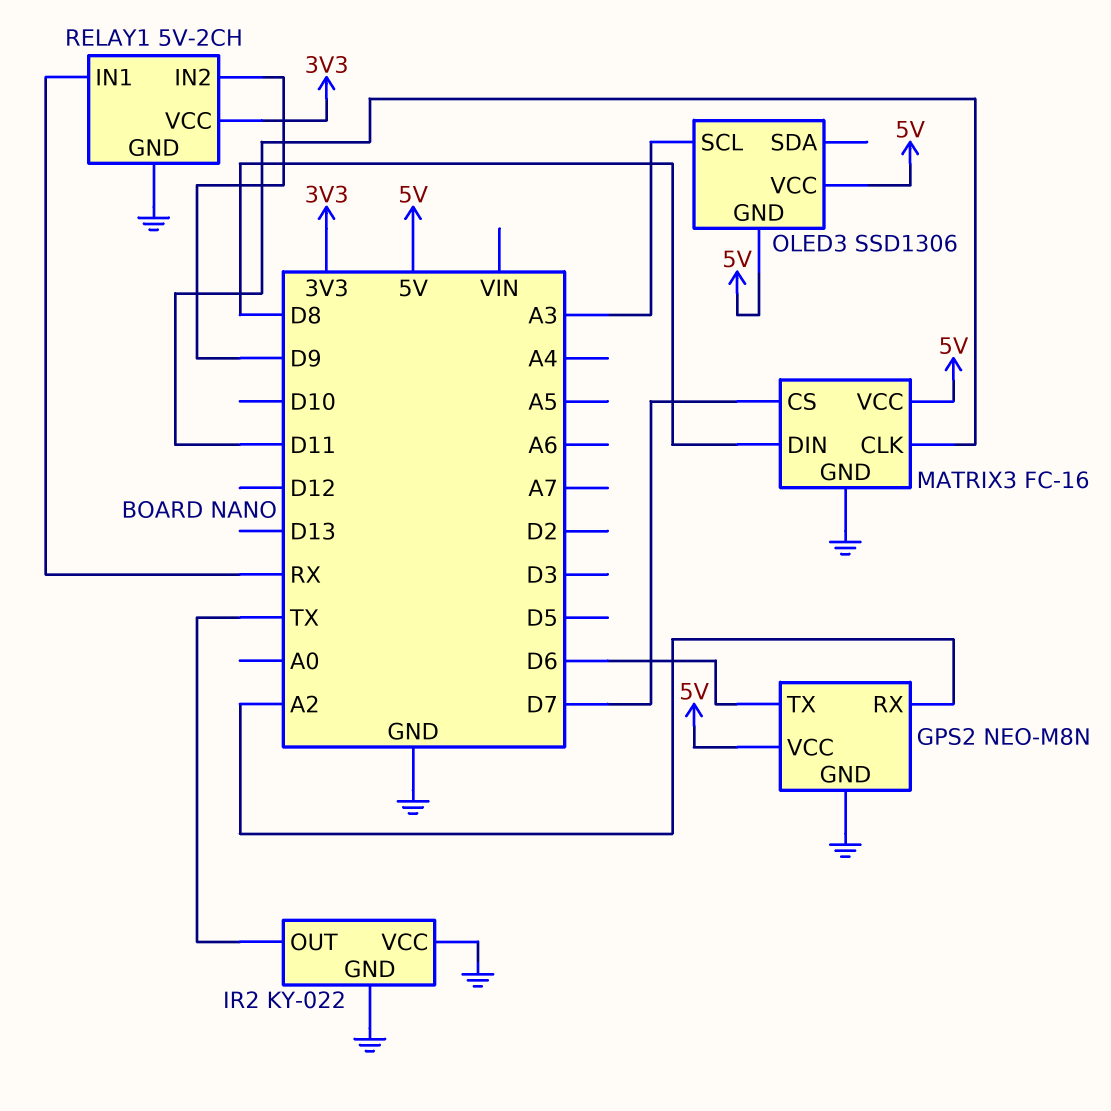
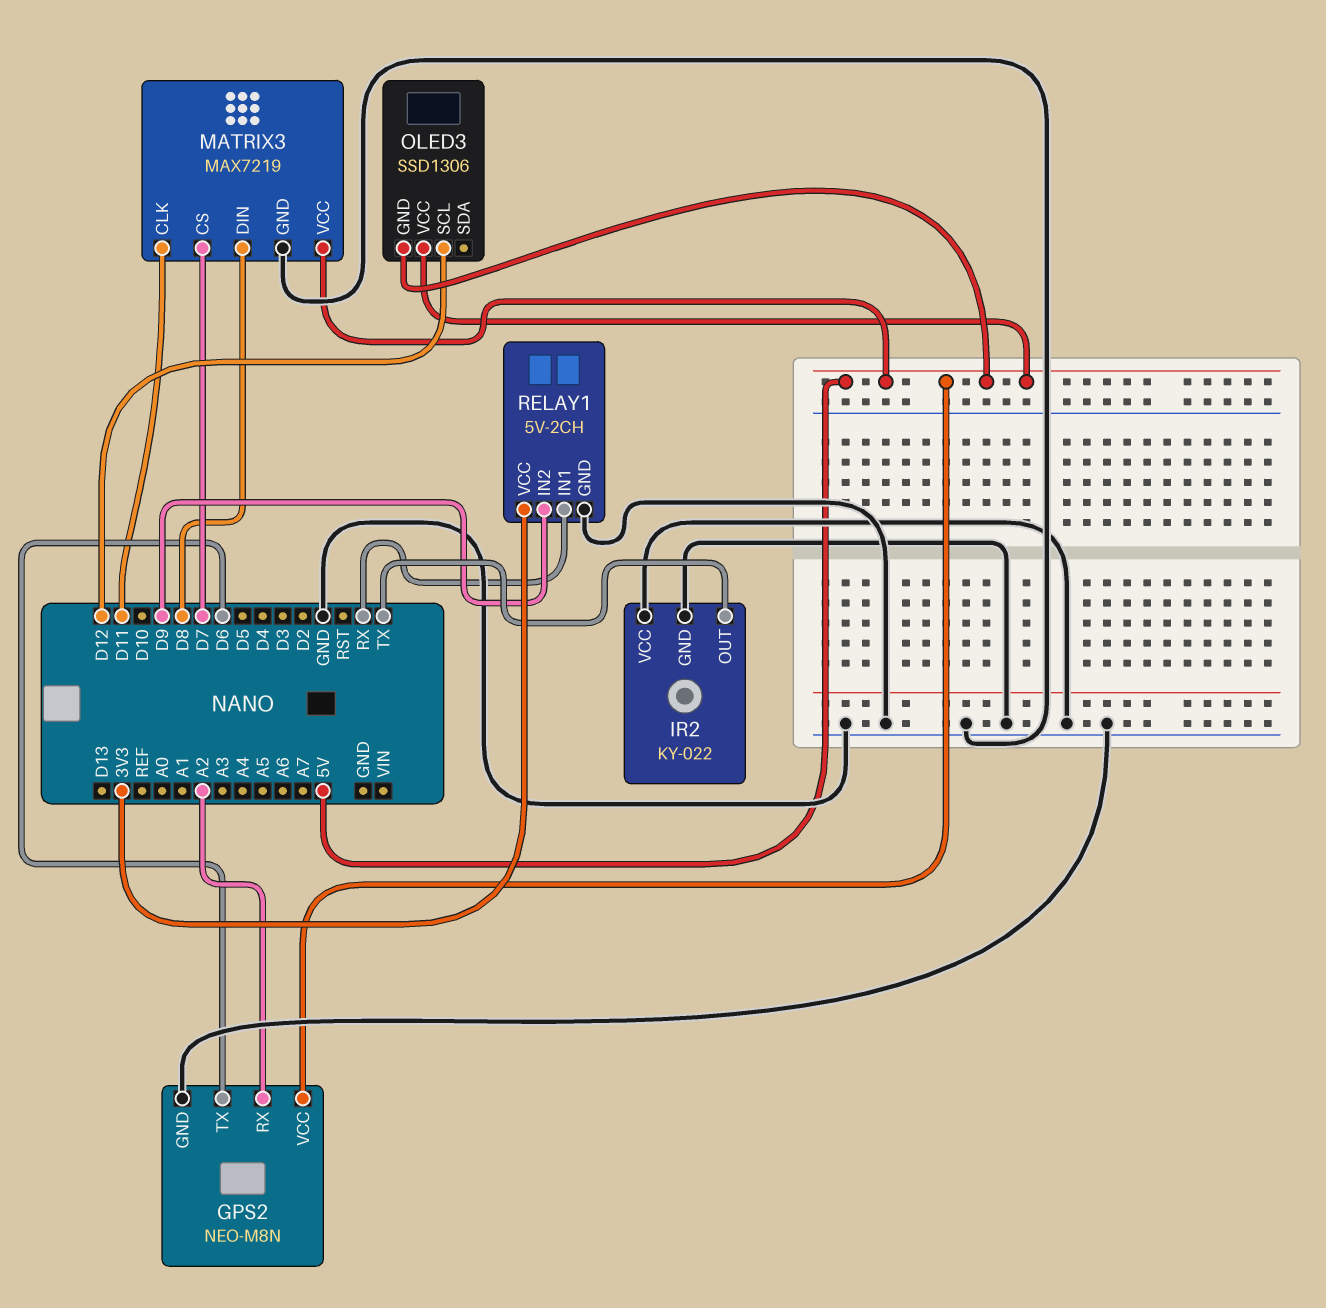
MATRIX3: FC-16 -> MAX7219
OLED3 pin SCL: A3 -> D12

